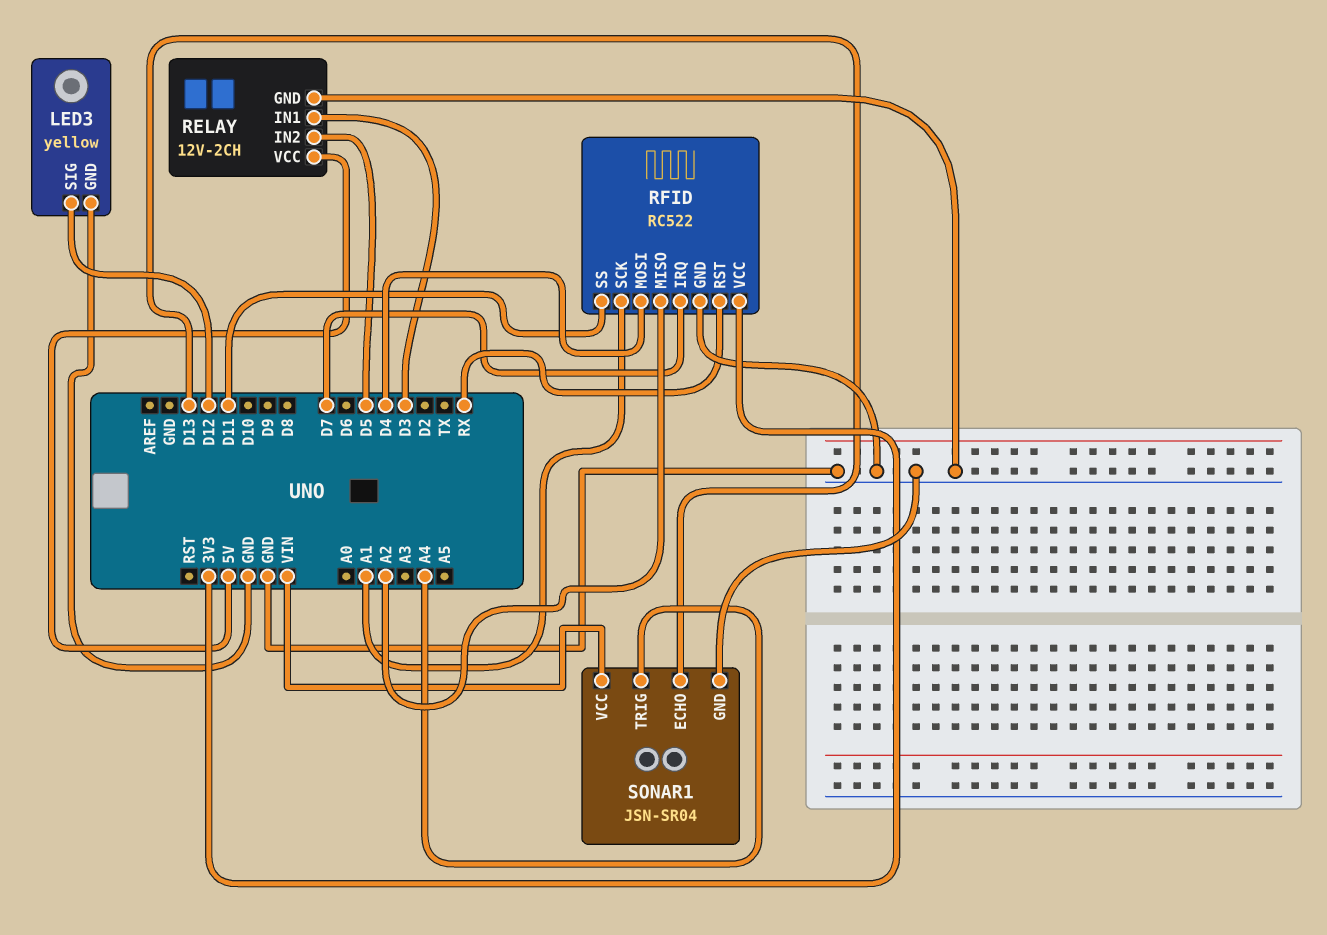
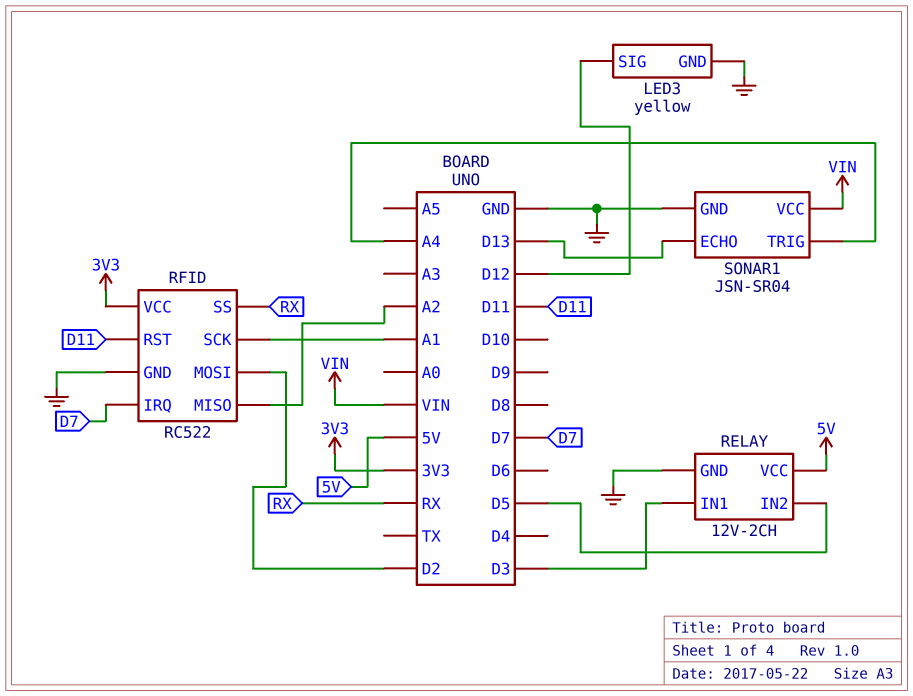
RFID pin MOSI: D4 -> D2
RFID pin RST: RX -> D11
RFID pin SS: D11 -> RX

